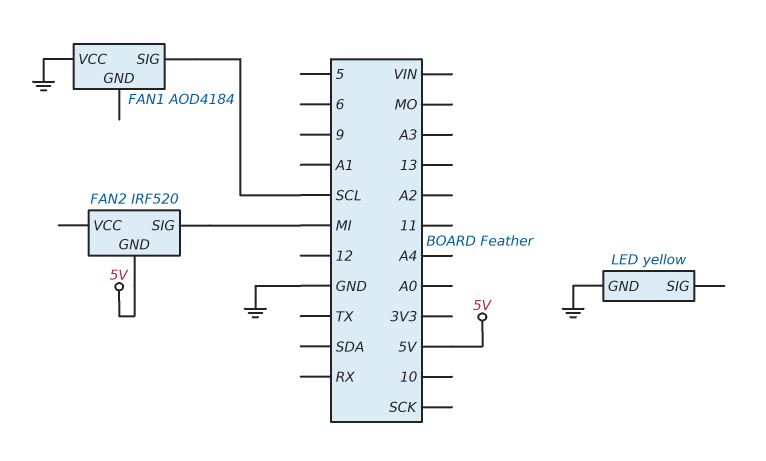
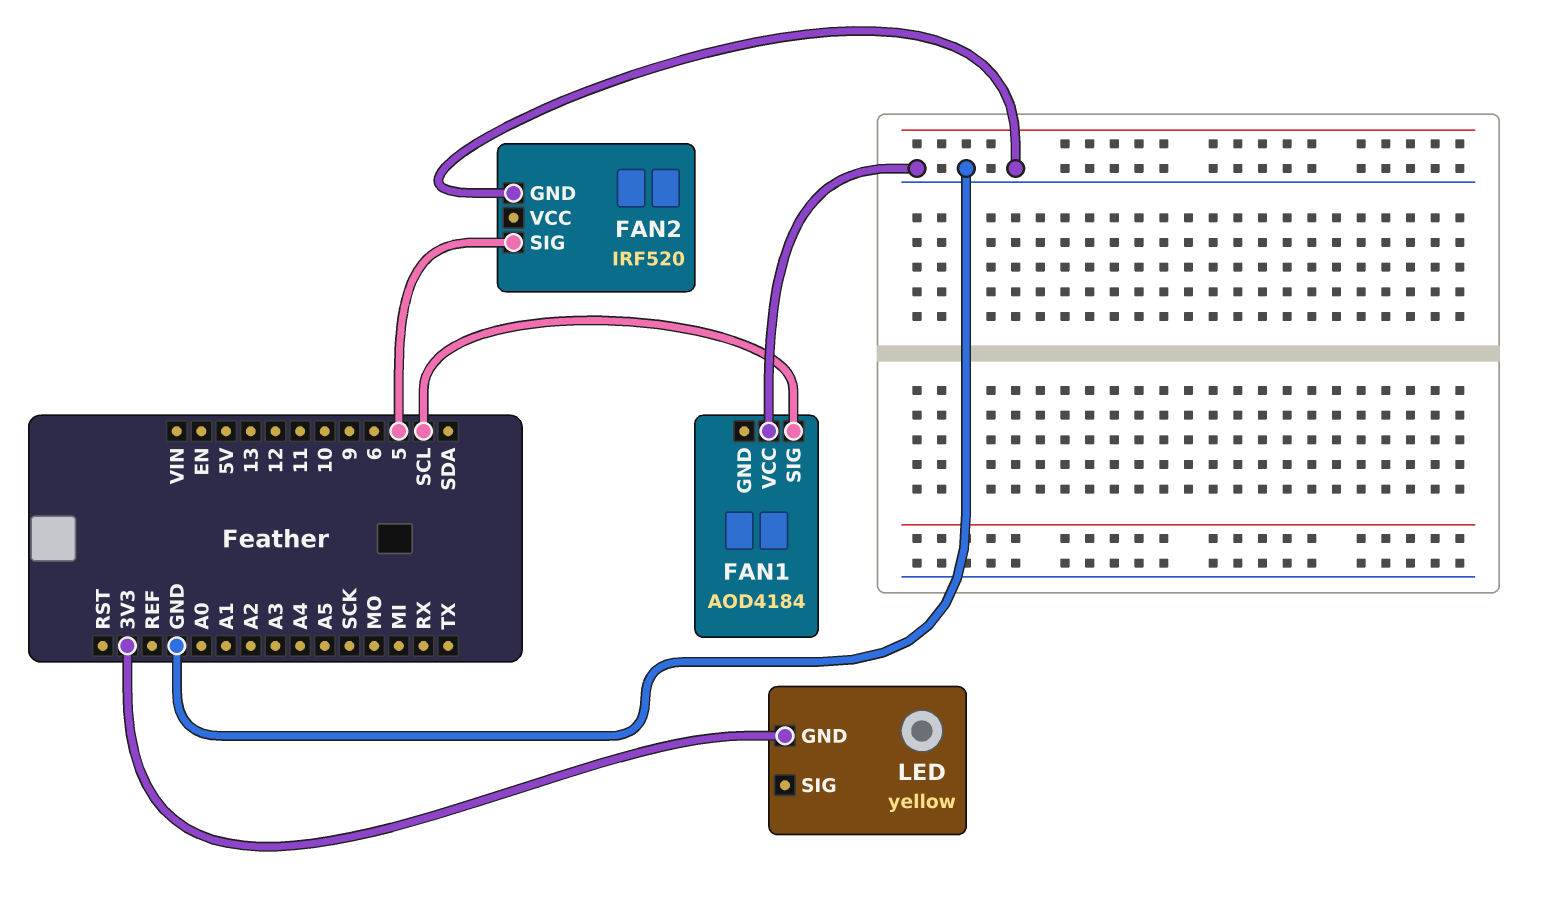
FAN2 pin GND: 5V -> GND
FAN2 pin SIG: MI -> 5
LED pin GND: GND -> 3V3

